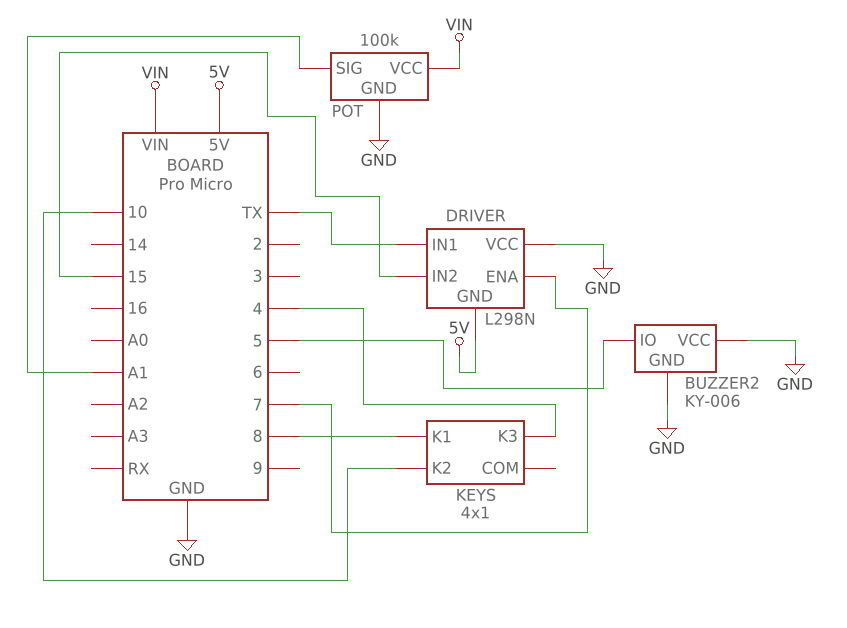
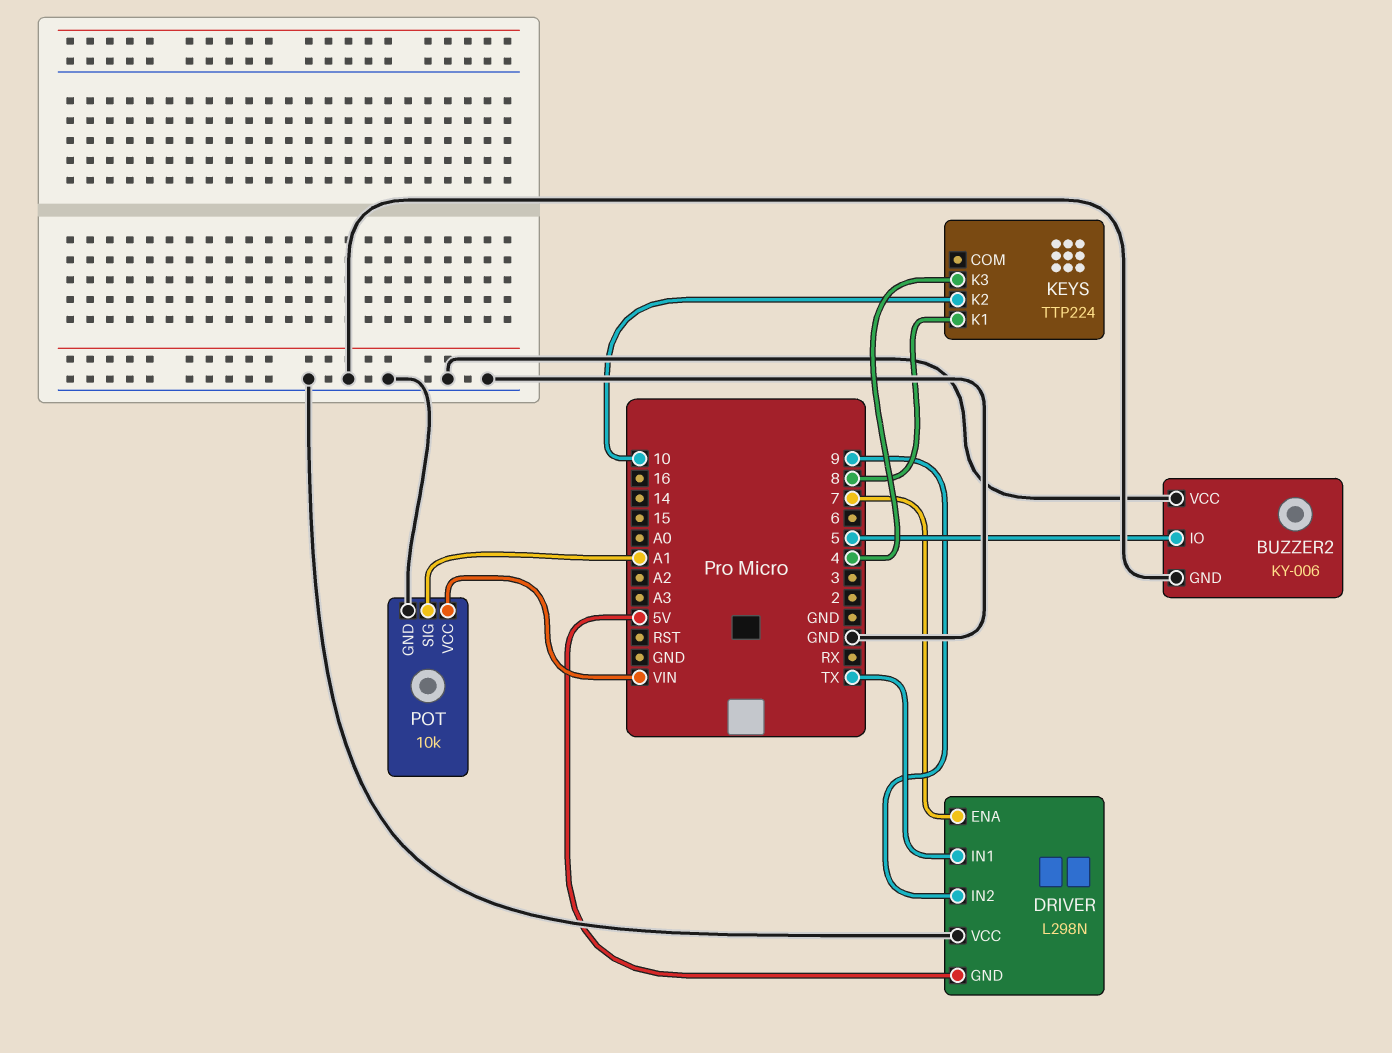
DRIVER pin IN2: 15 -> 9
KEYS: 4x1 -> TTP224
POT: 100k -> 10k

